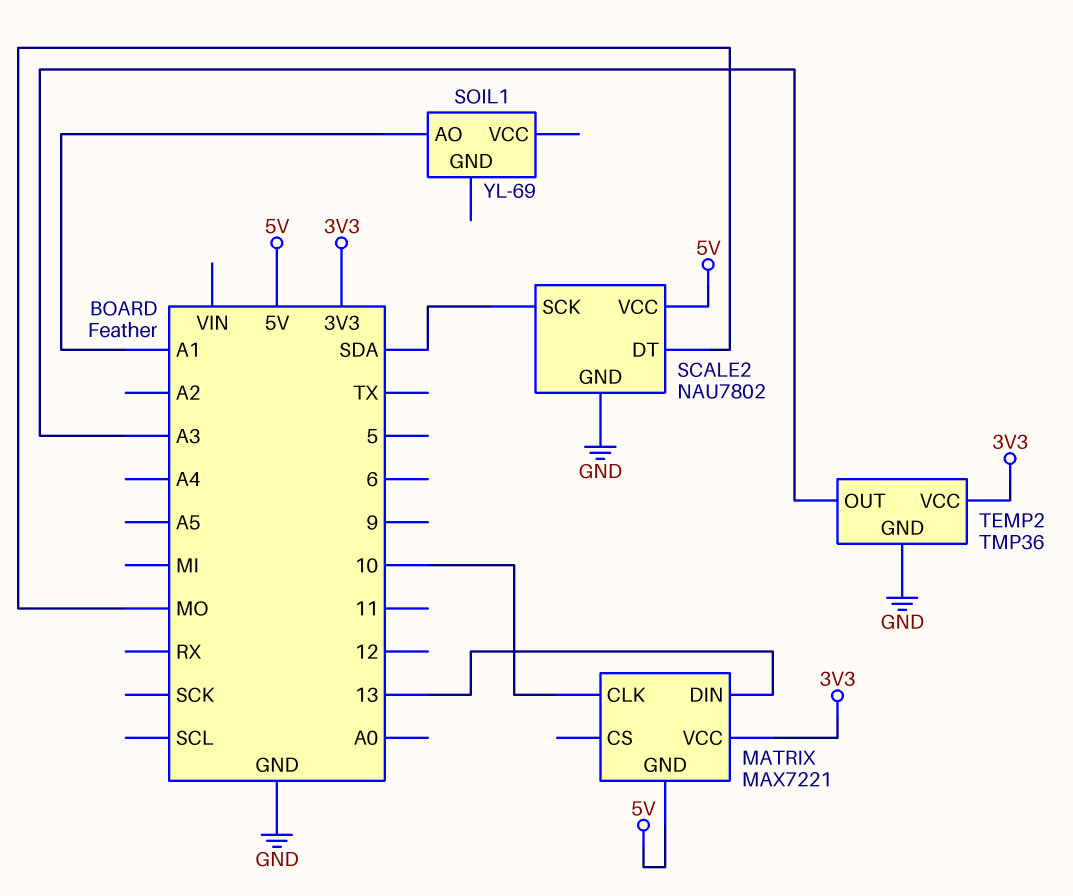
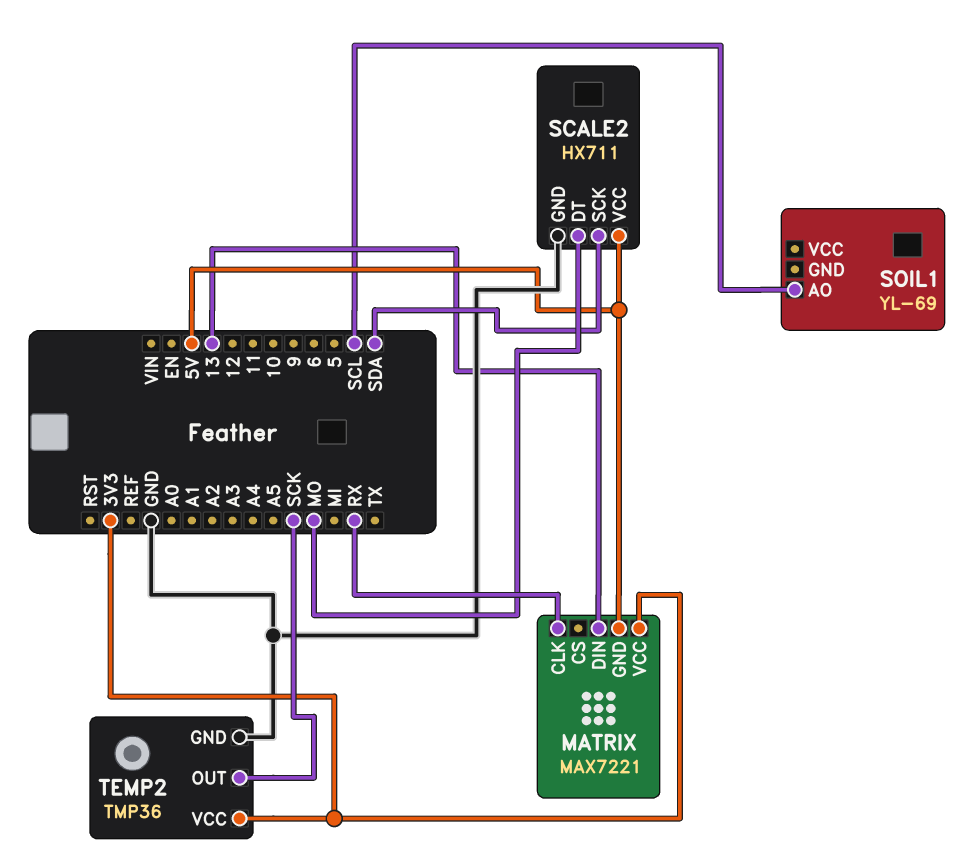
MATRIX pin CLK: 10 -> RX
SCALE2: NAU7802 -> HX711
SOIL1 pin AO: A1 -> SCL
TEMP2 pin OUT: A3 -> SCK

